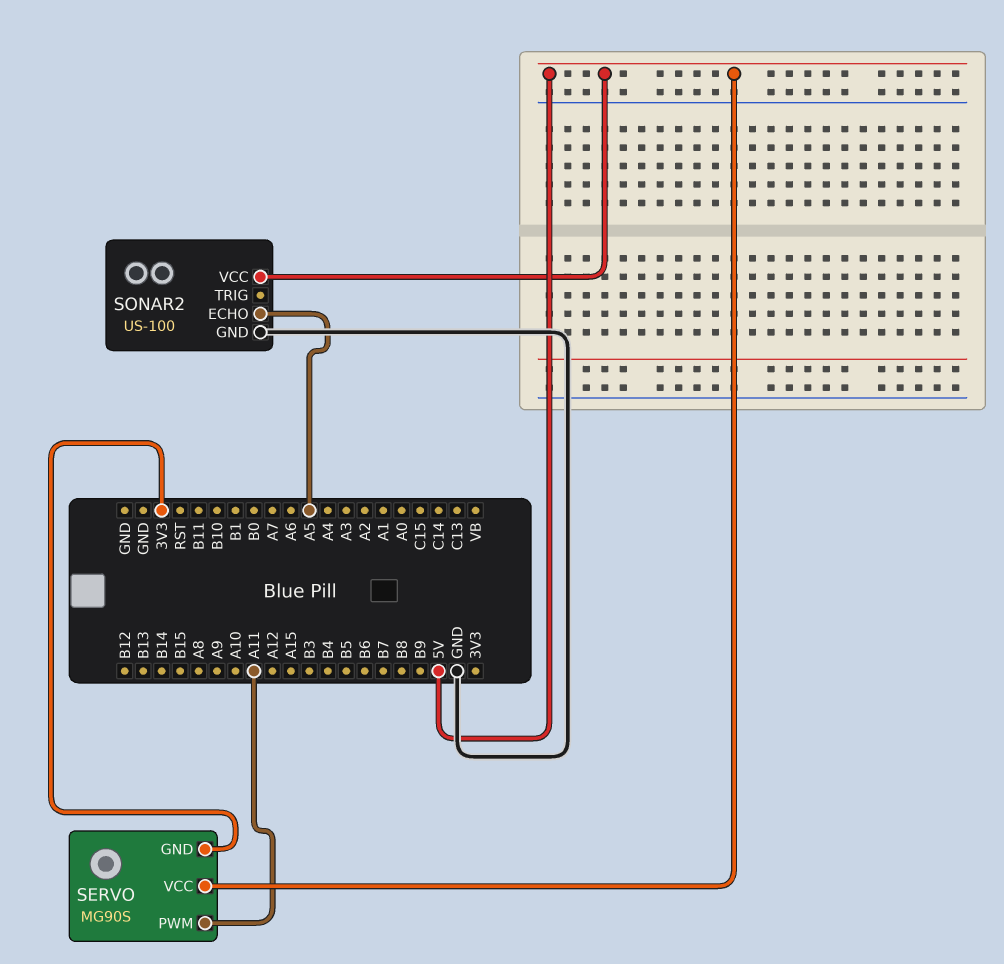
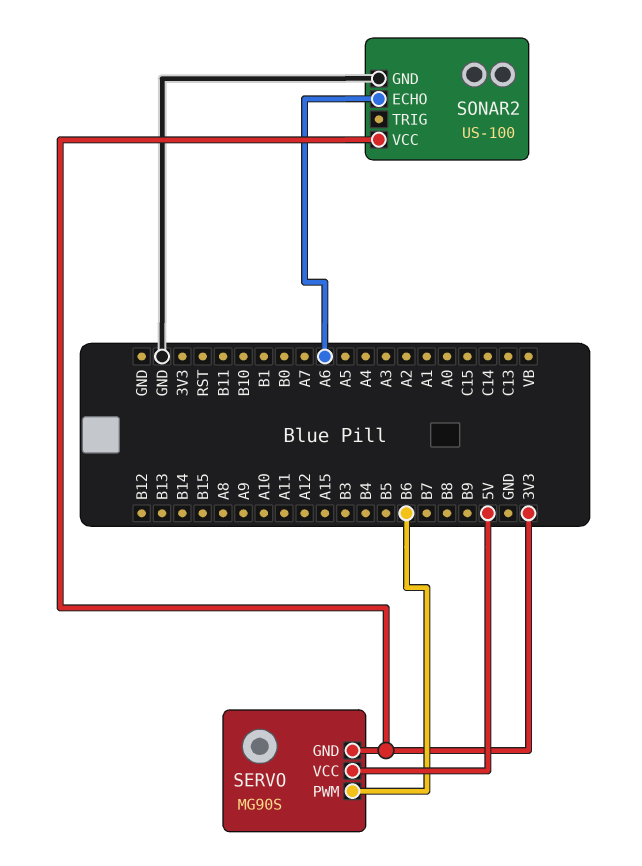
SERVO pin PWM: A11 -> B6
SONAR2 pin ECHO: A5 -> A6
SONAR2 pin VCC: 5V -> 3V3

